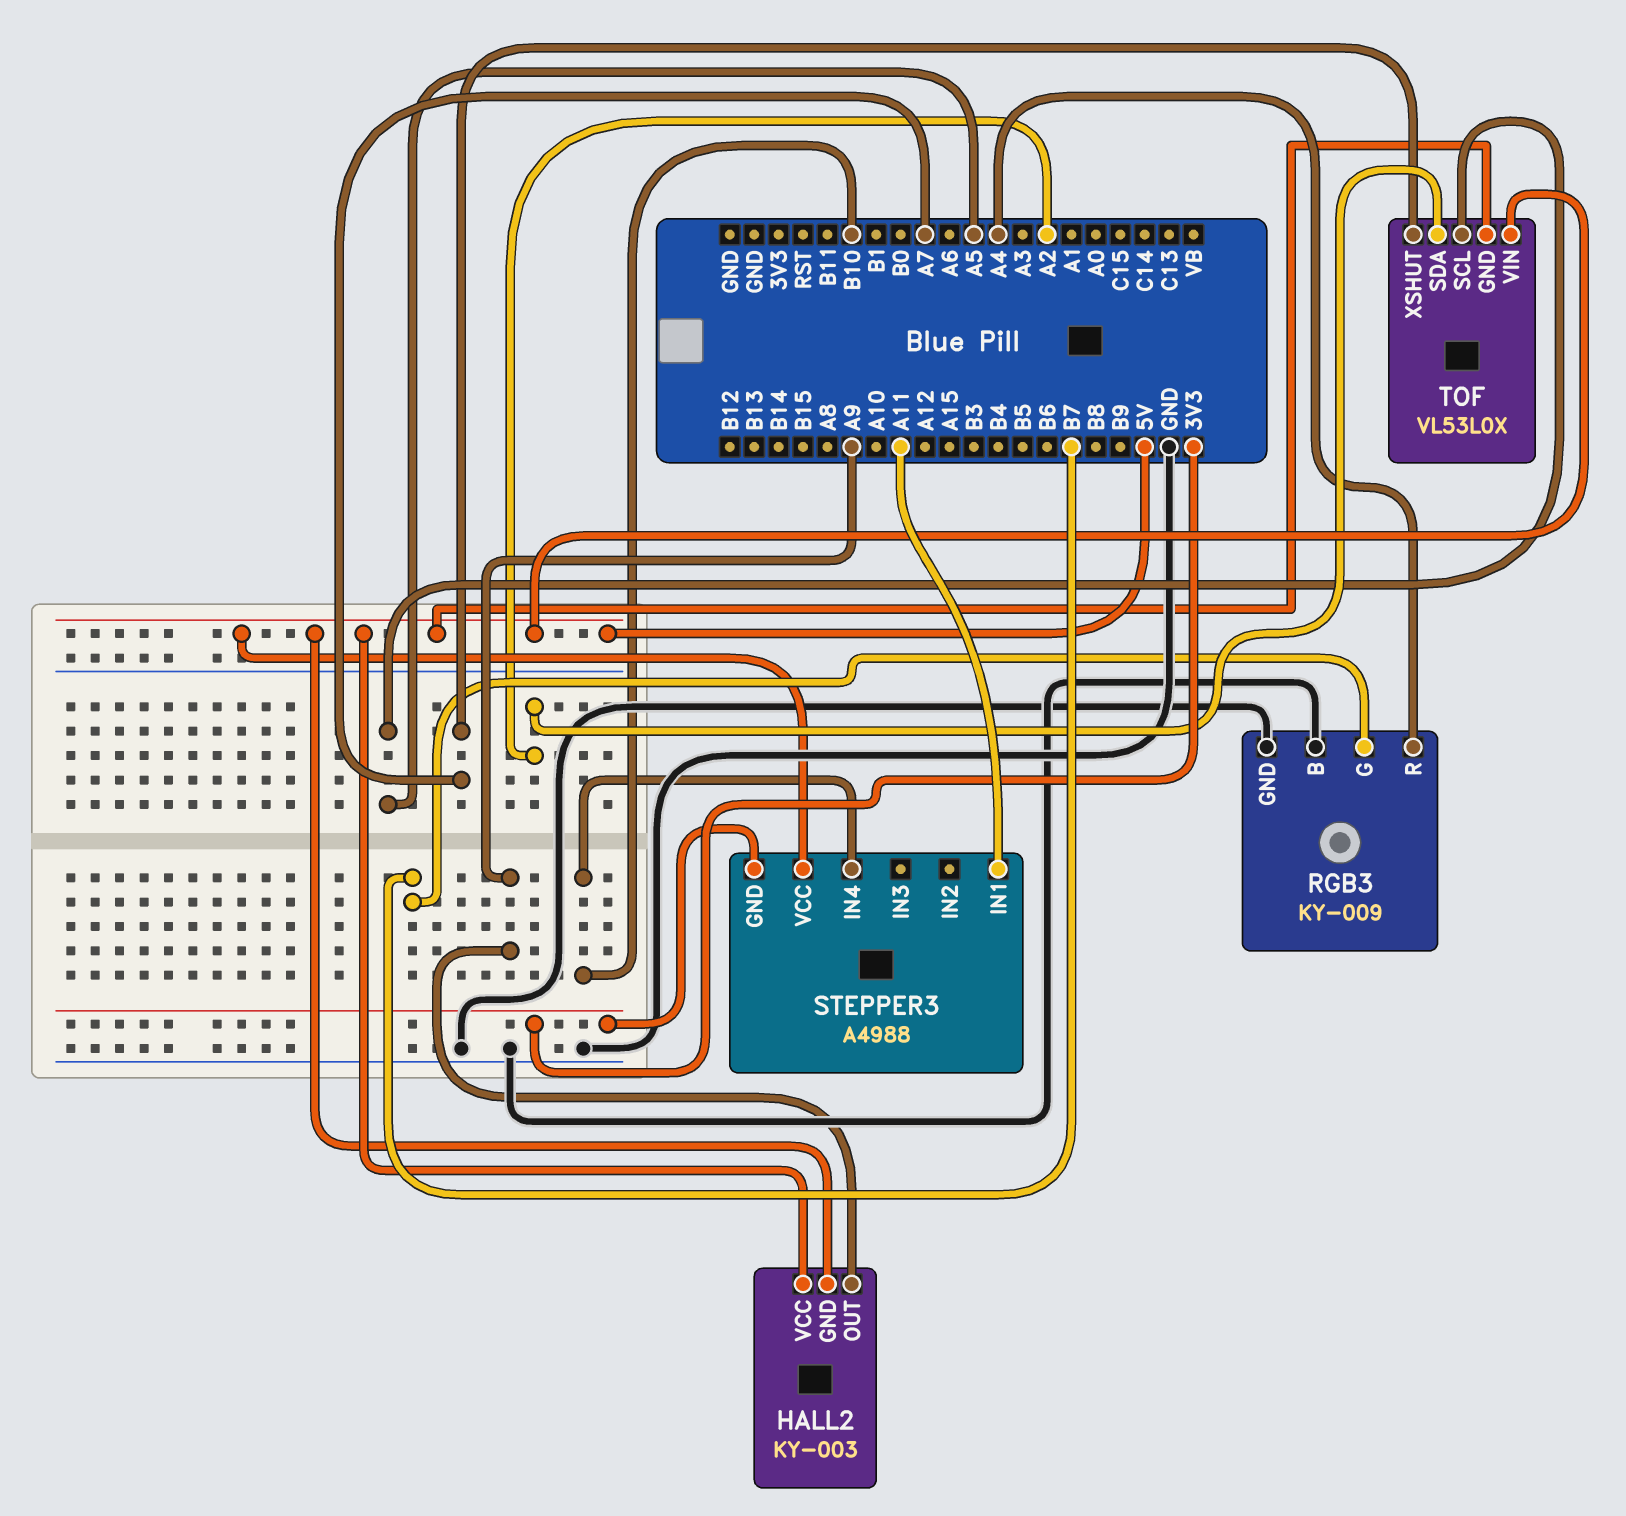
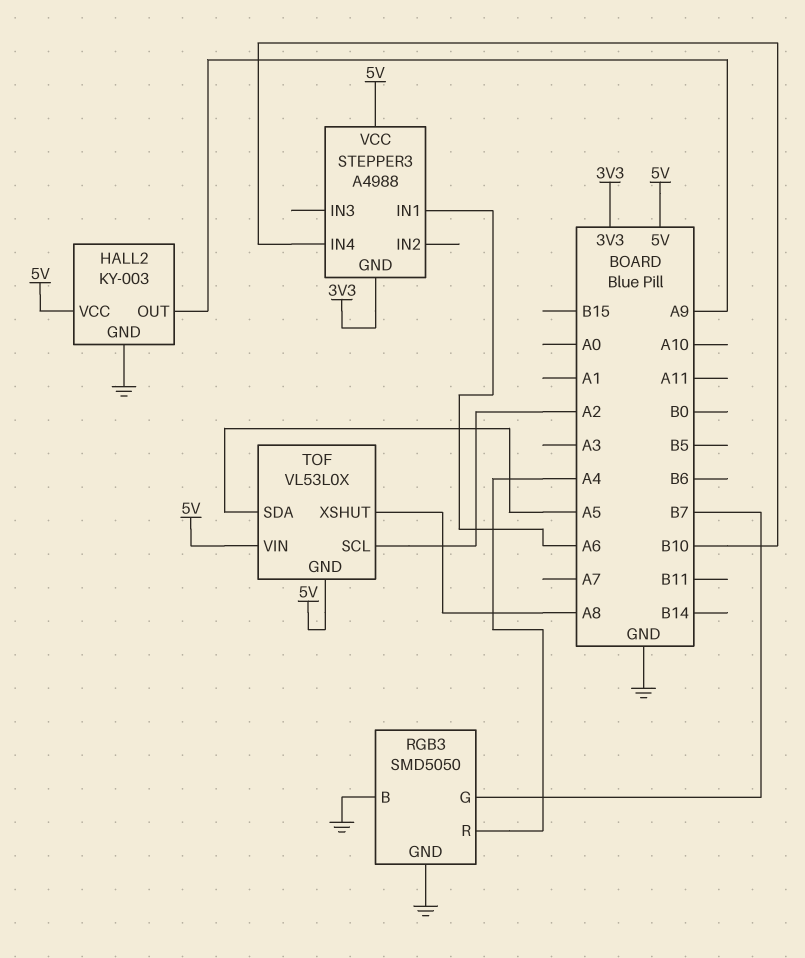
HALL2 pin GND: 5V -> GND
RGB3: KY-009 -> SMD5050
STEPPER3 pin IN1: A11 -> A6
TOF pin SCL: A5 -> A2
TOF pin SDA: A2 -> A5
TOF pin XSHUT: A7 -> A8

